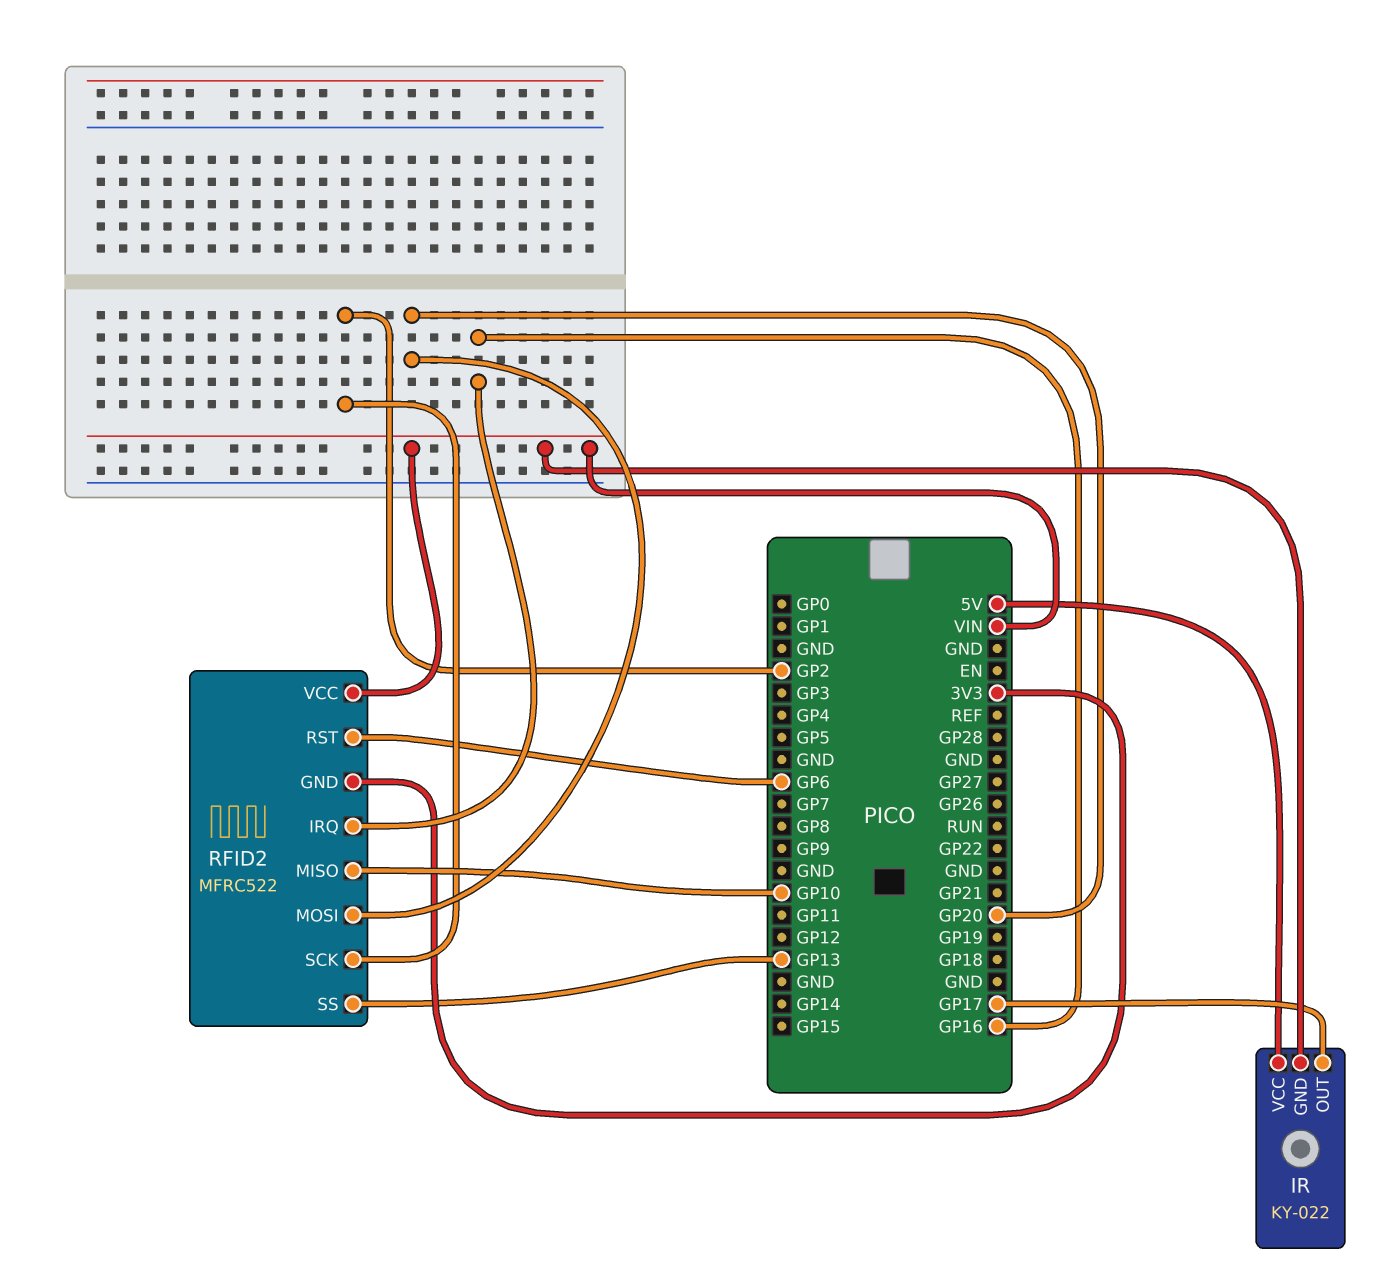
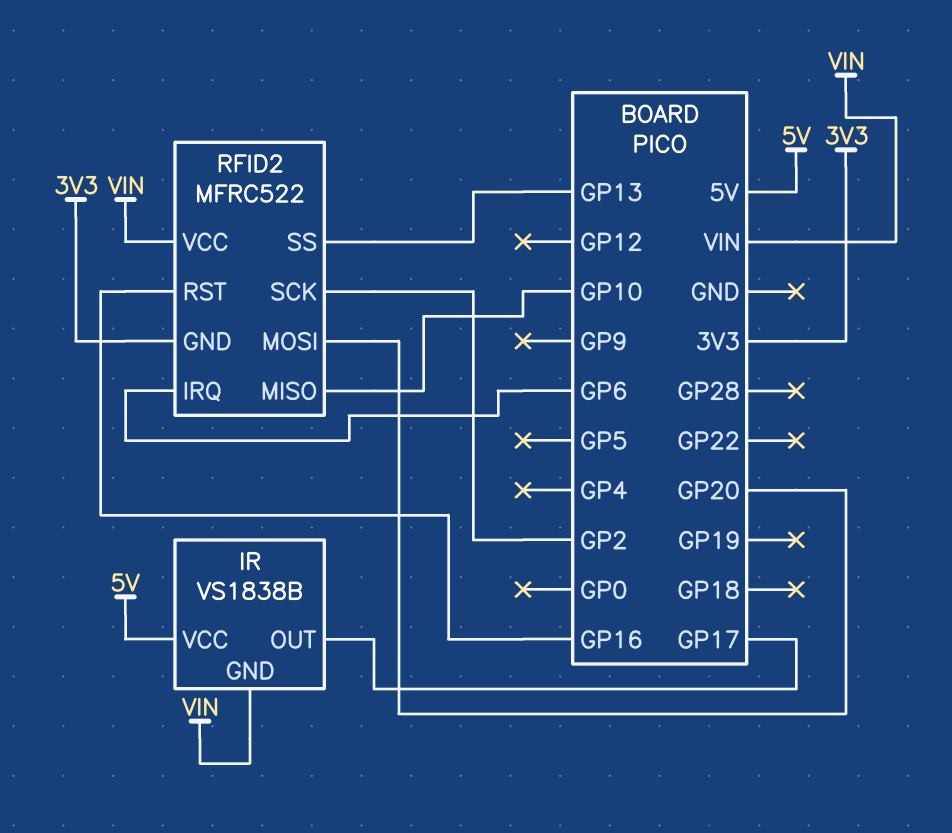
IR: KY-022 -> VS1838B
RFID2 pin IRQ: GP16 -> GP6
RFID2 pin RST: GP6 -> GP16

